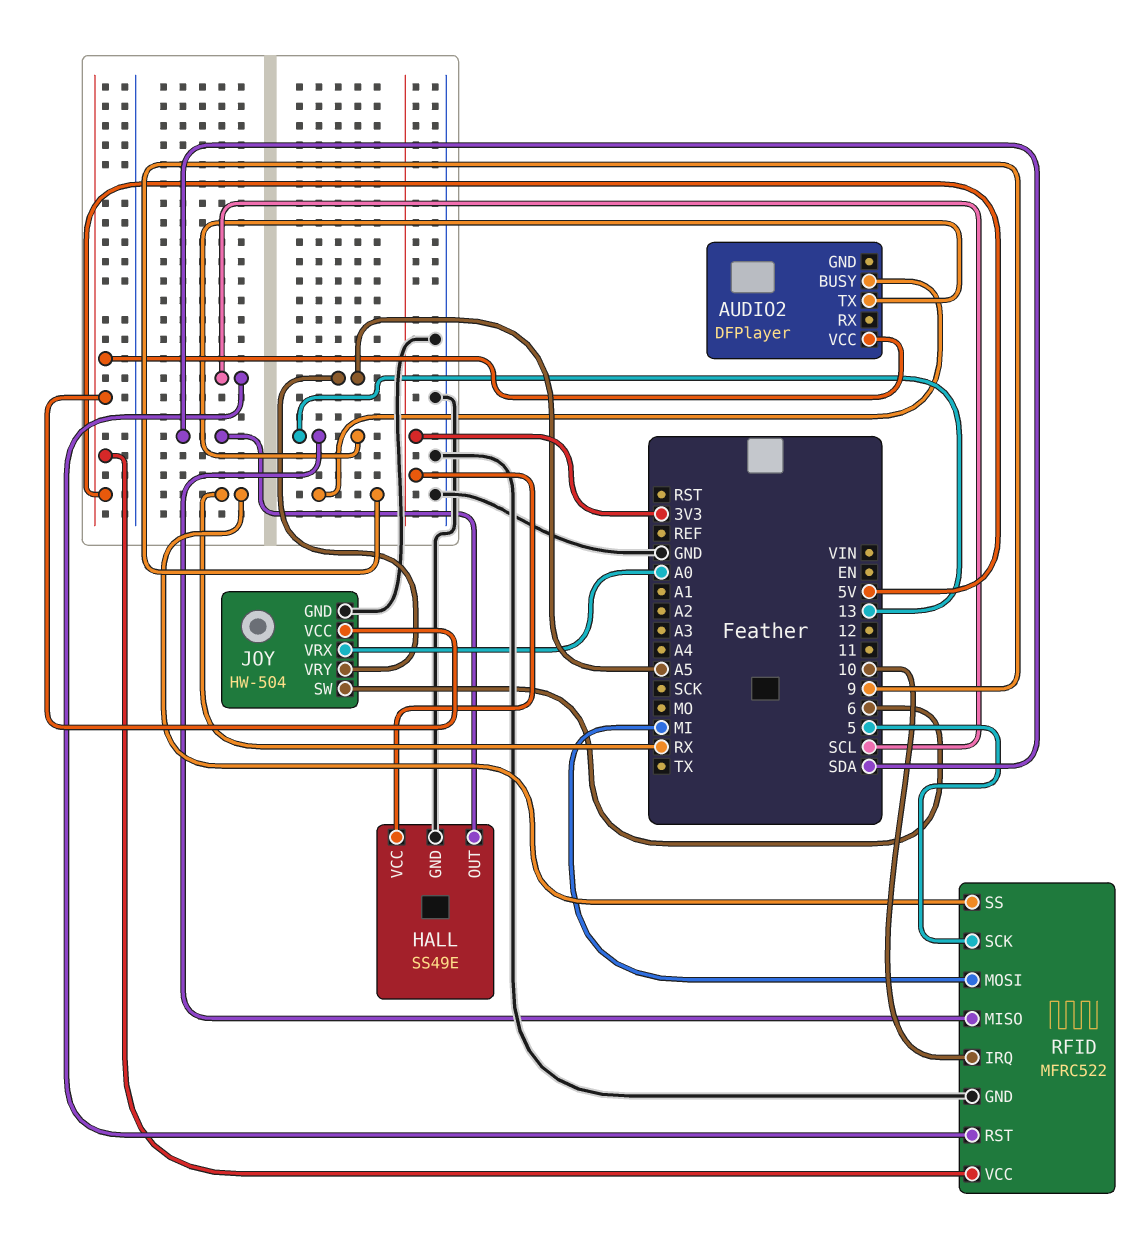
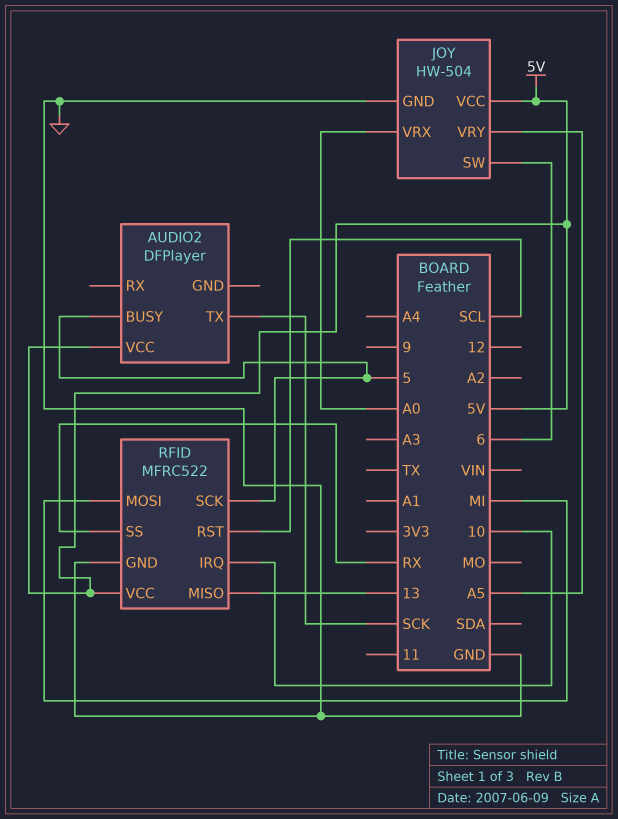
AUDIO2 pin BUSY: 9 -> 5
AUDIO2 pin TX: 13 -> SCK
HALL: SS49E -> none
HALL pin GND: GND -> none
HALL pin OUT: SDA -> none
HALL pin VCC: 3V3 -> none

